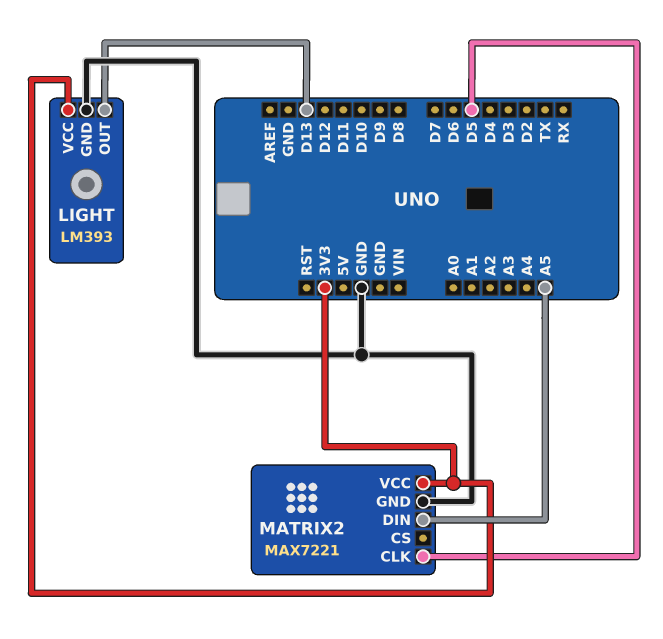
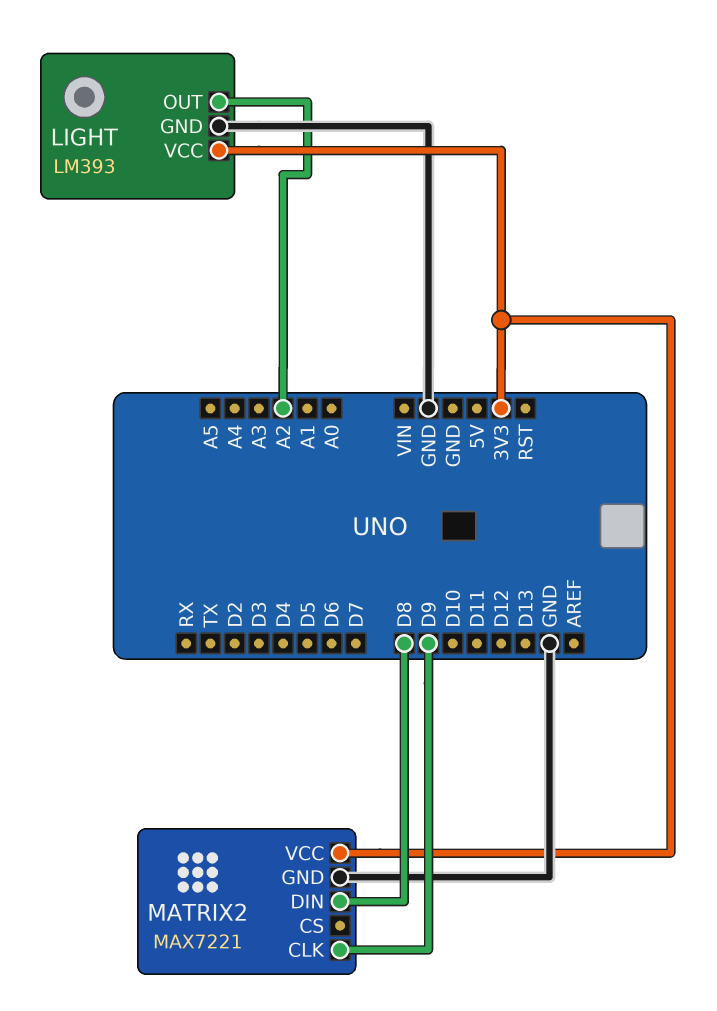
LIGHT pin OUT: D13 -> A2
MATRIX2 pin CLK: D5 -> D9
MATRIX2 pin DIN: A5 -> D8

